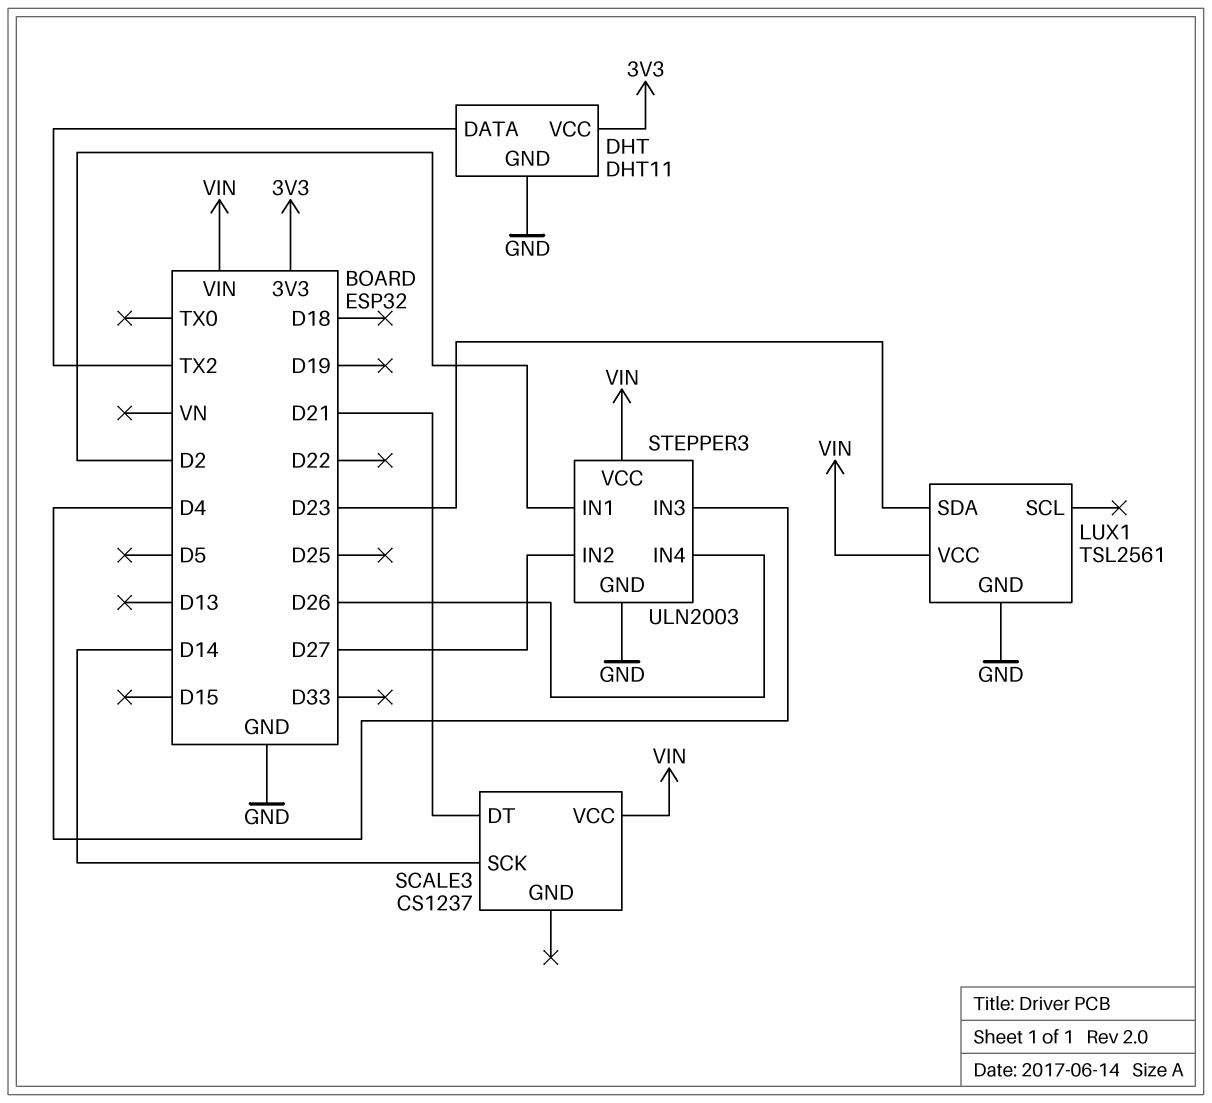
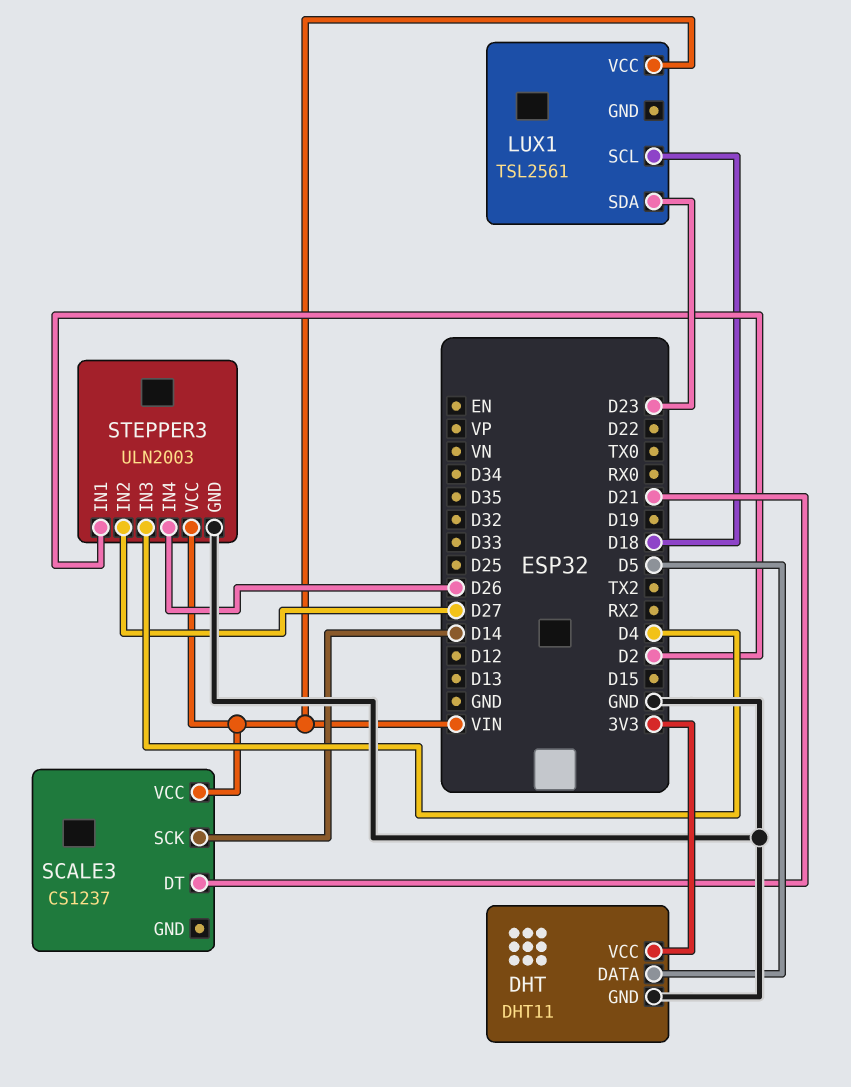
DHT pin DATA: TX2 -> D5
LUX1 pin GND: GND -> none
LUX1 pin SCL: none -> D18

